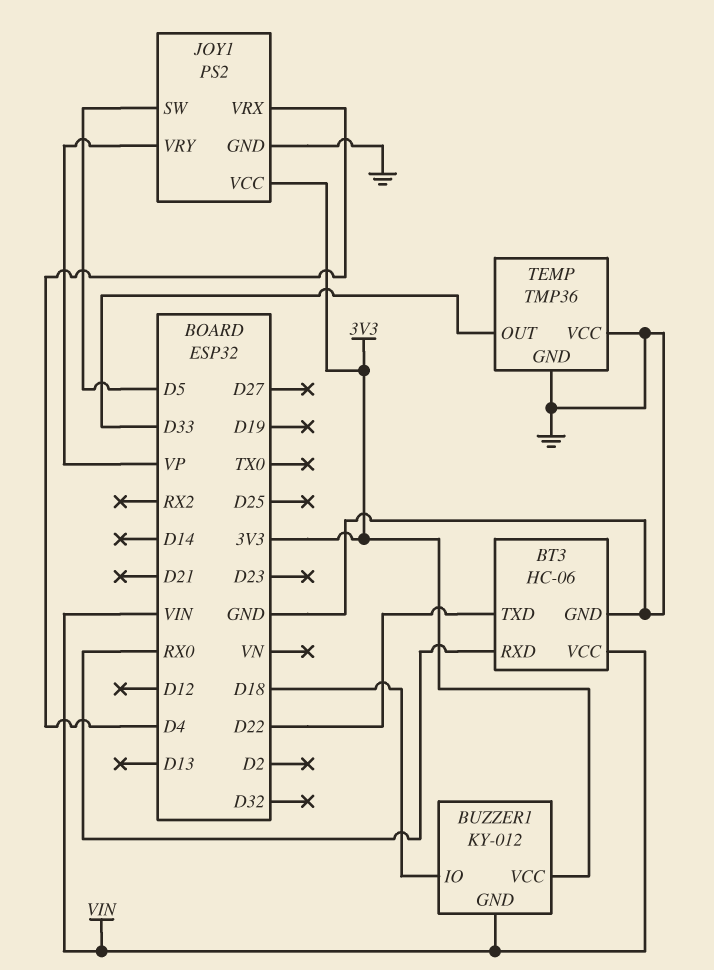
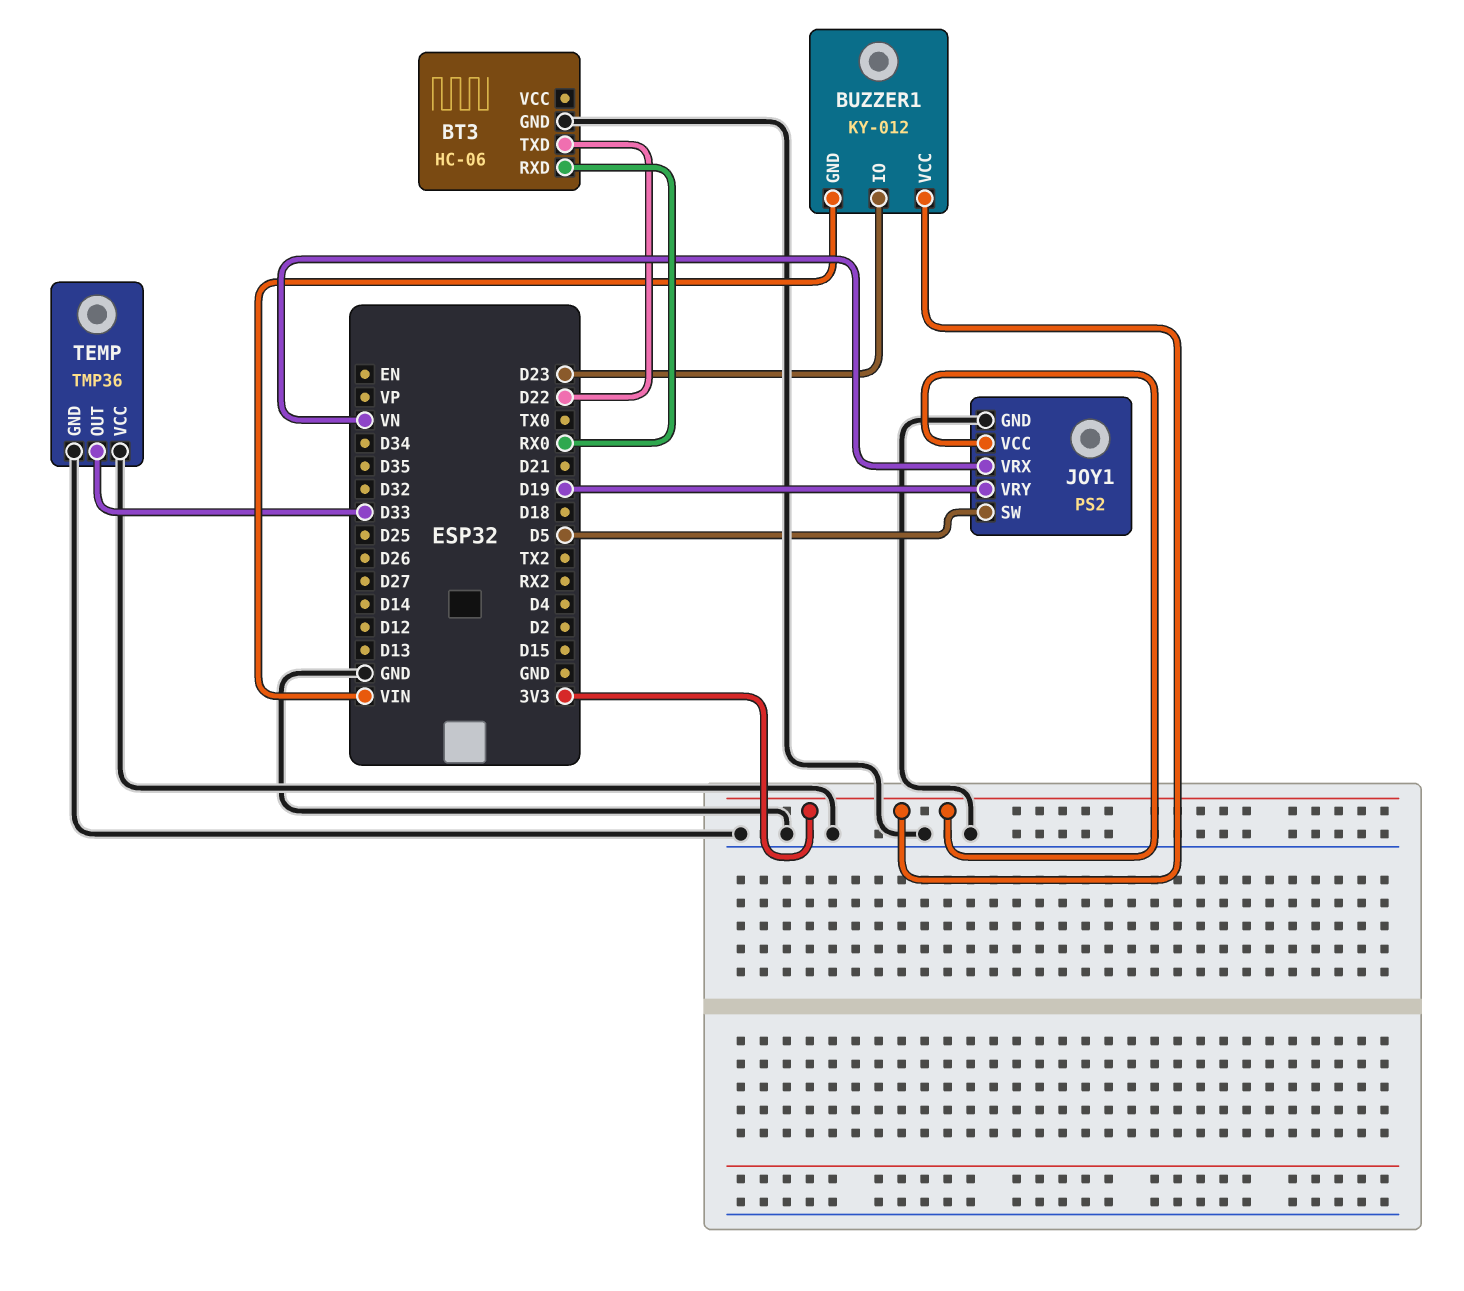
BT3 pin VCC: VIN -> none
BUZZER1 pin IO: D18 -> D23
JOY1 pin VRX: D4 -> VN
JOY1 pin VRY: VP -> D19

